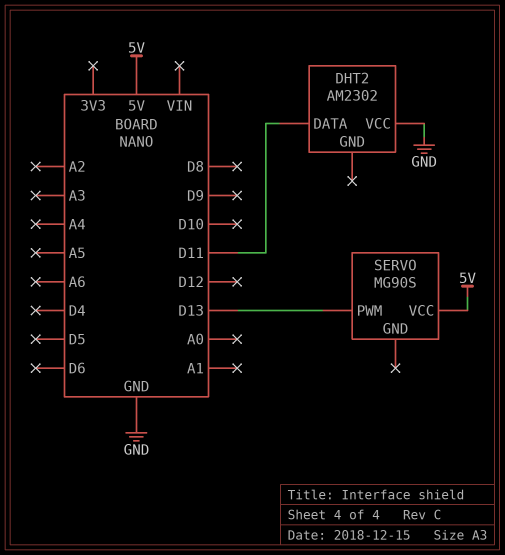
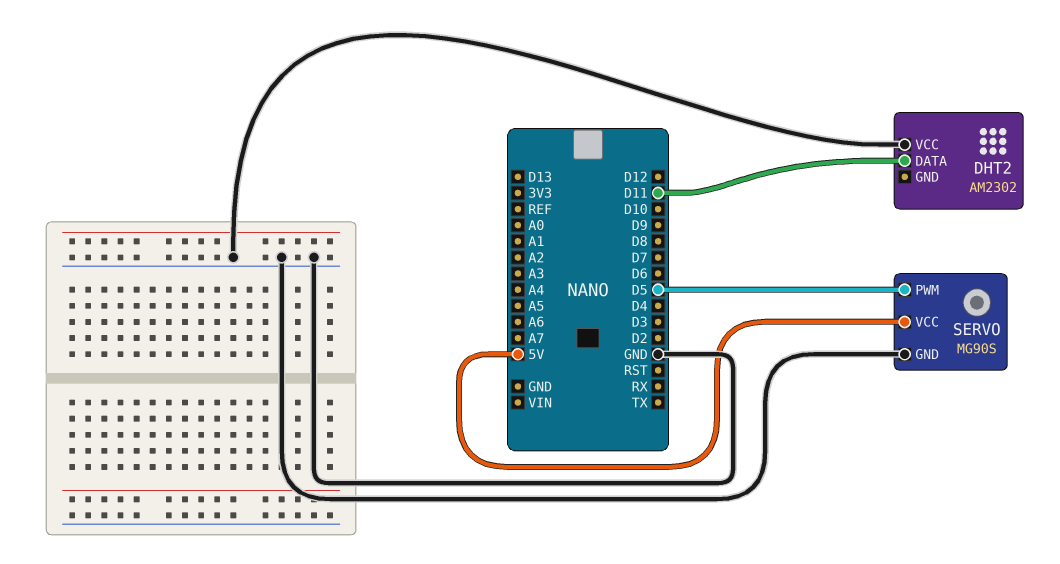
SERVO pin GND: none -> GND
SERVO pin PWM: D13 -> D5

